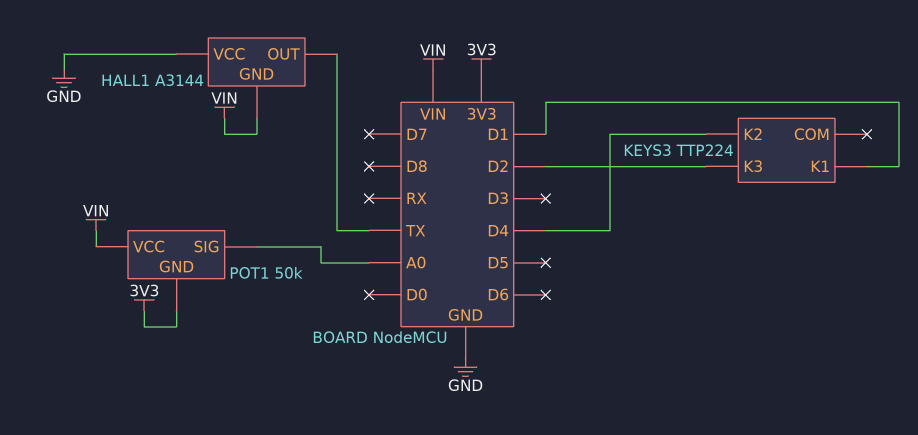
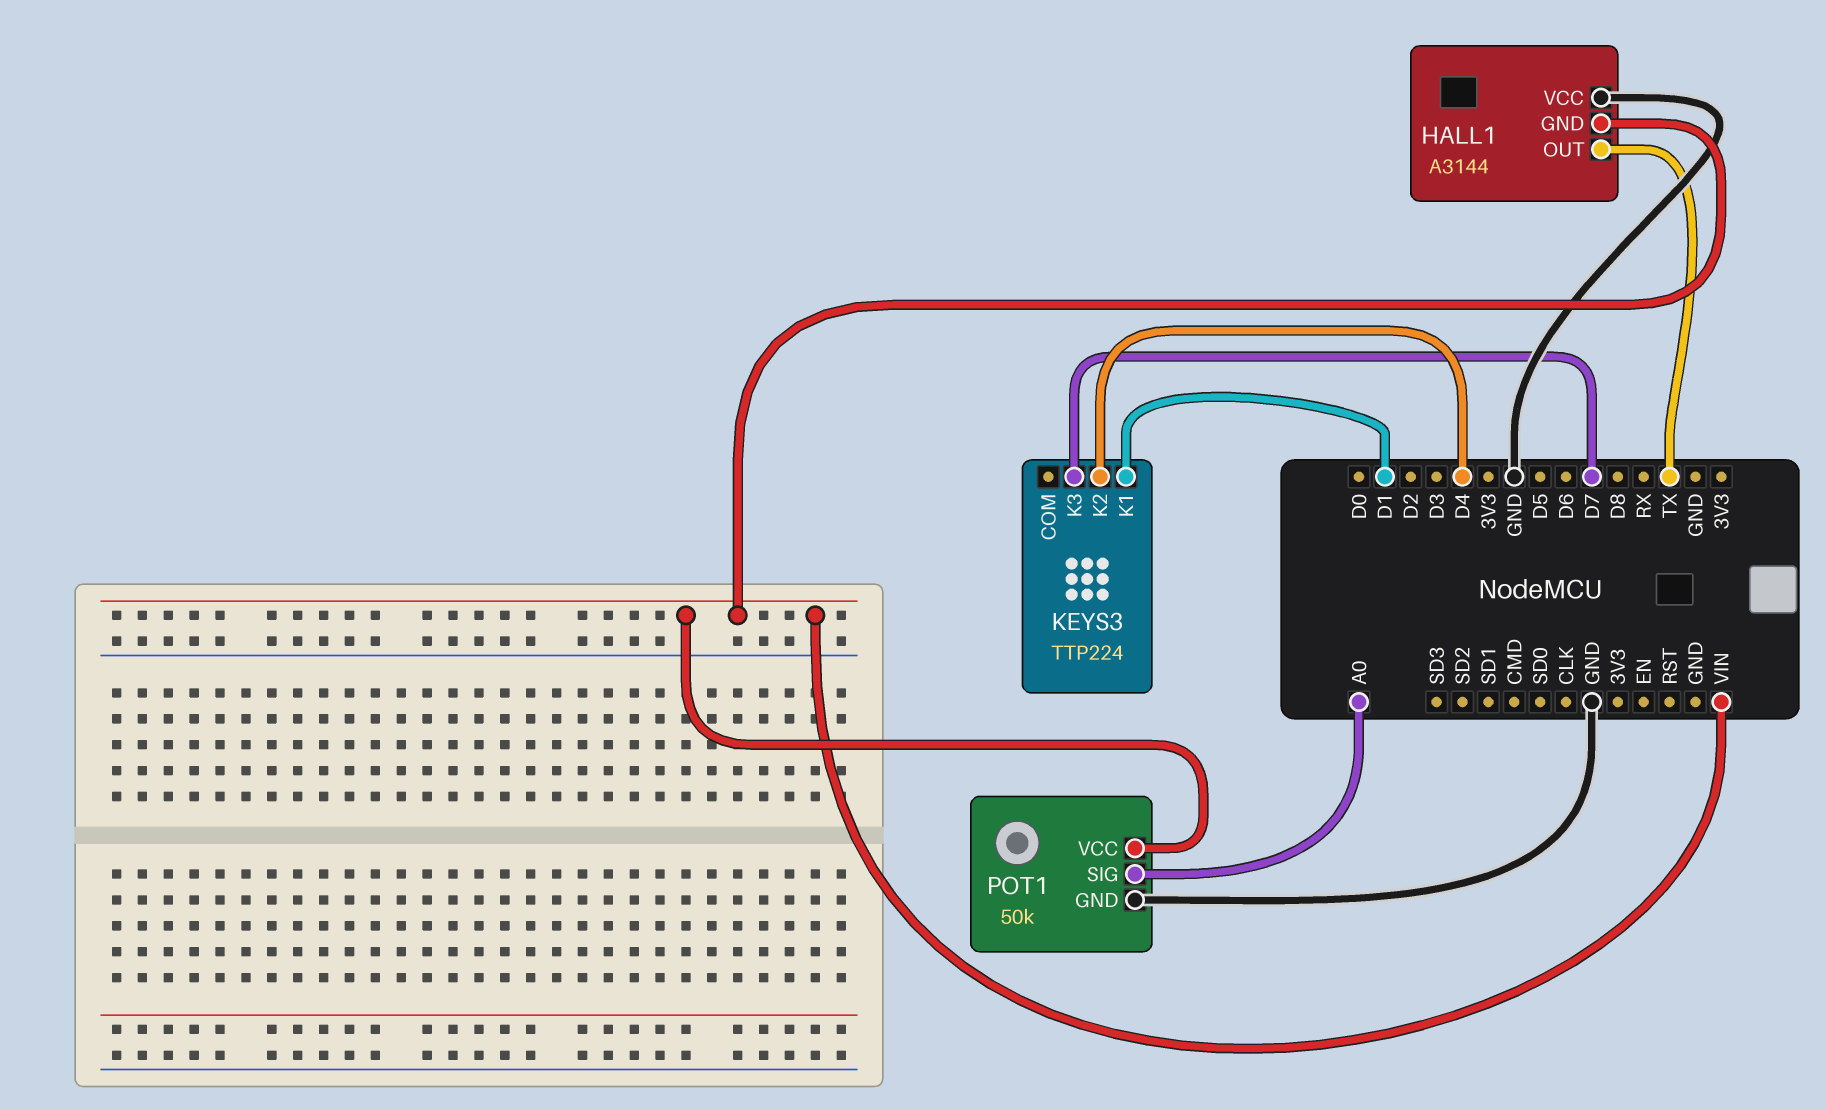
KEYS3 pin K3: D2 -> D7
POT1 pin GND: 3V3 -> GND

